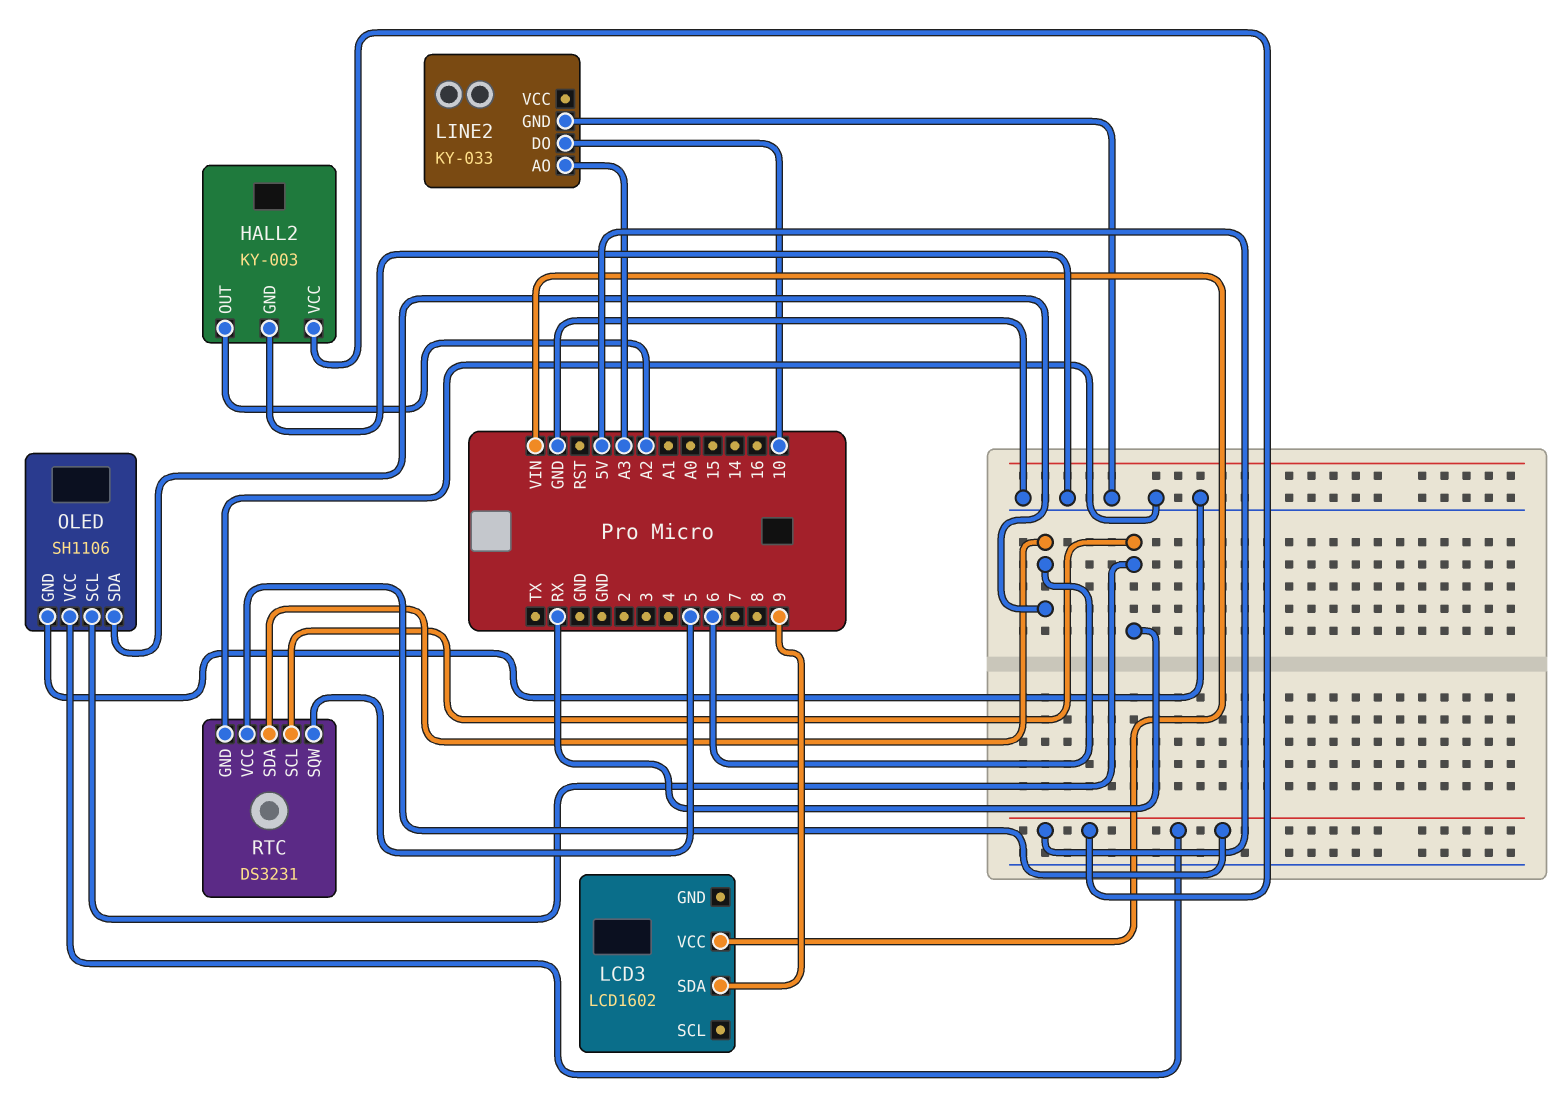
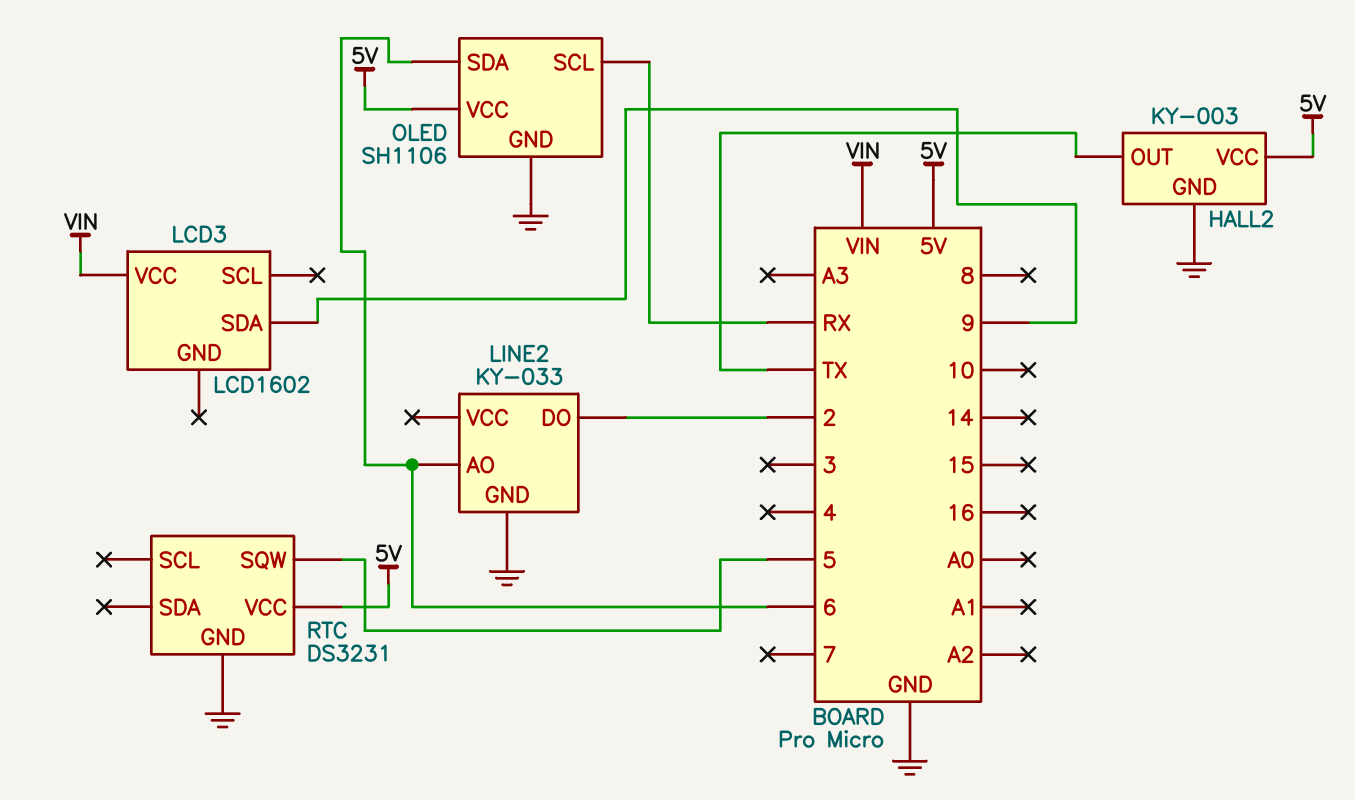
HALL2 pin OUT: A2 -> TX
LINE2 pin AO: A3 -> 6
LINE2 pin DO: 10 -> 2
RTC pin SCL: RX -> none
RTC pin SDA: 6 -> none

